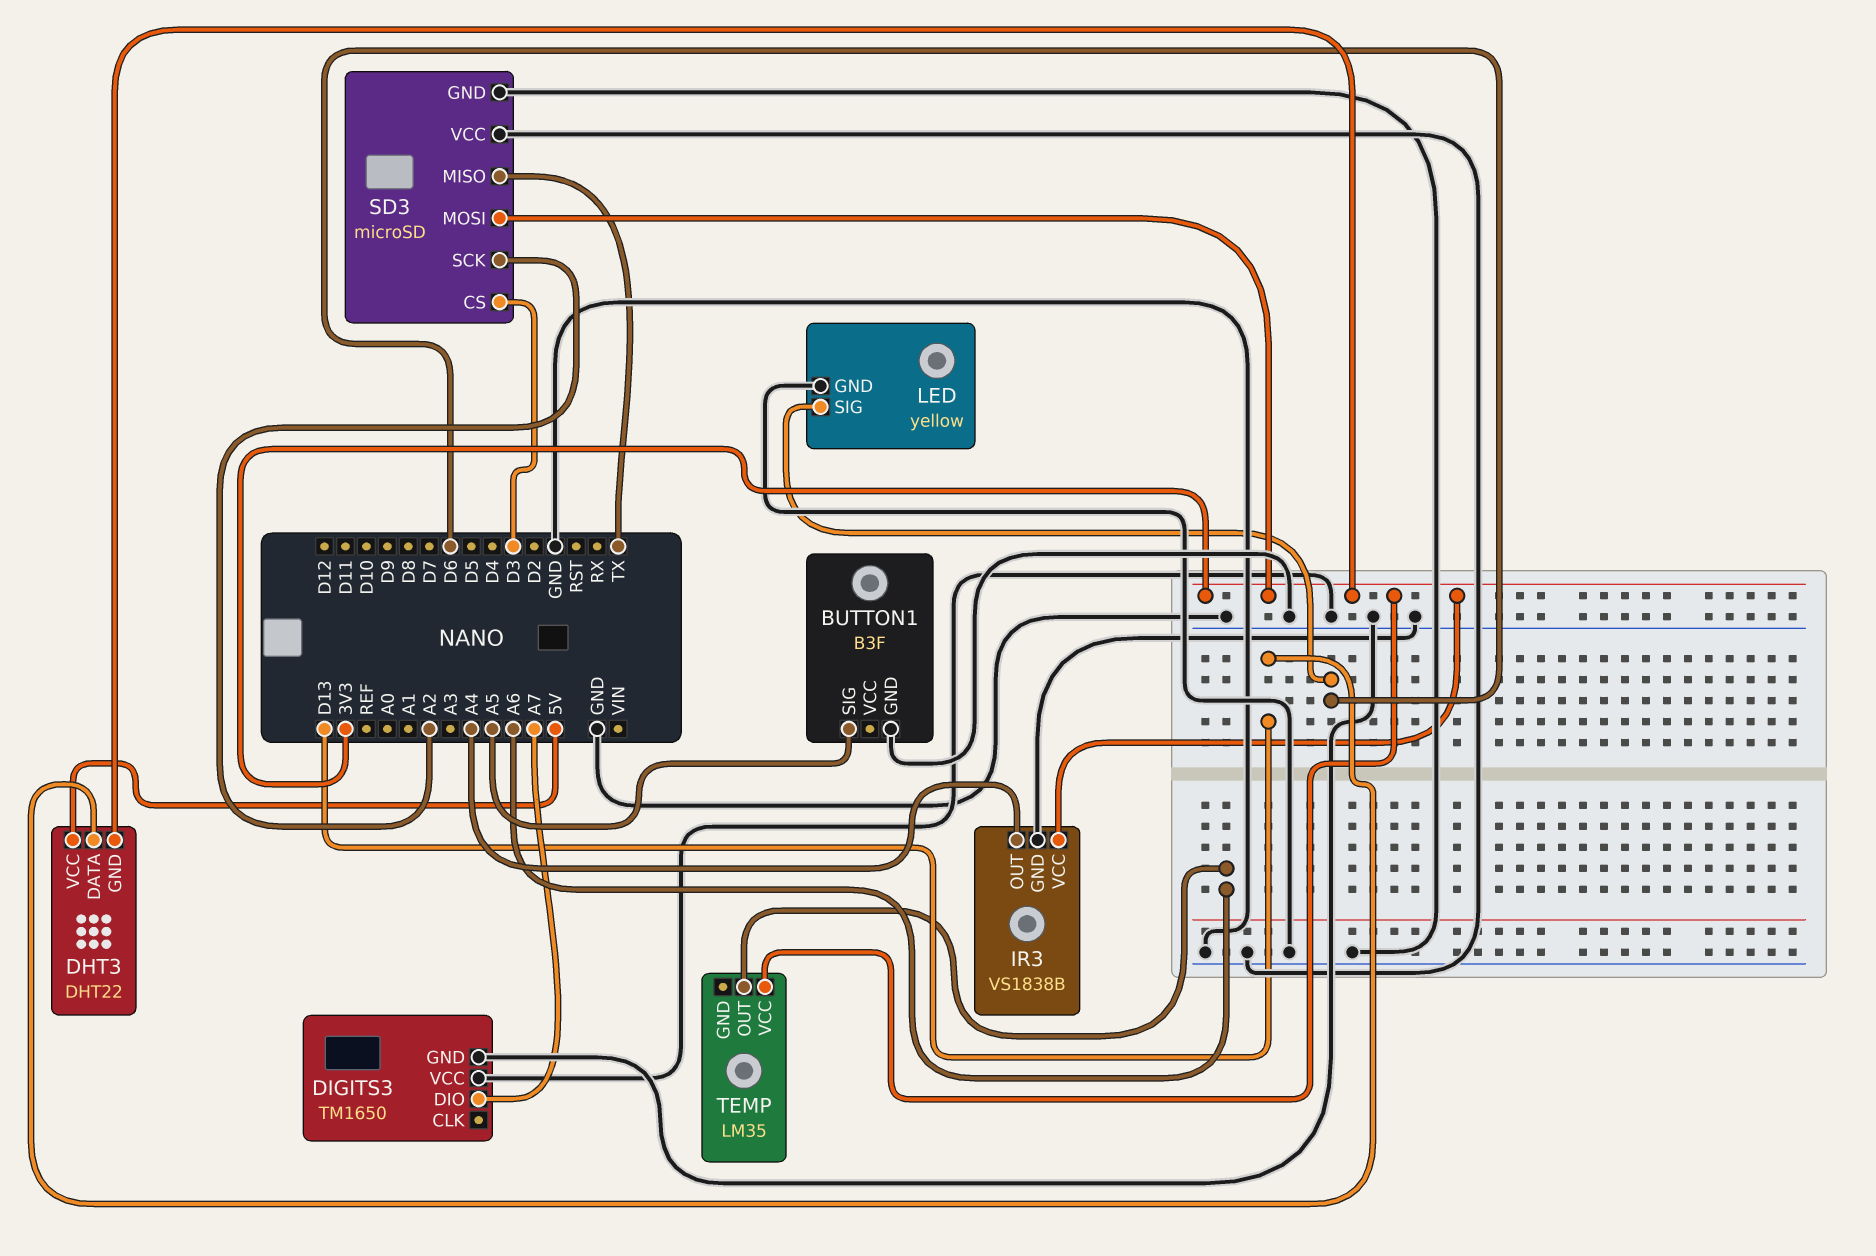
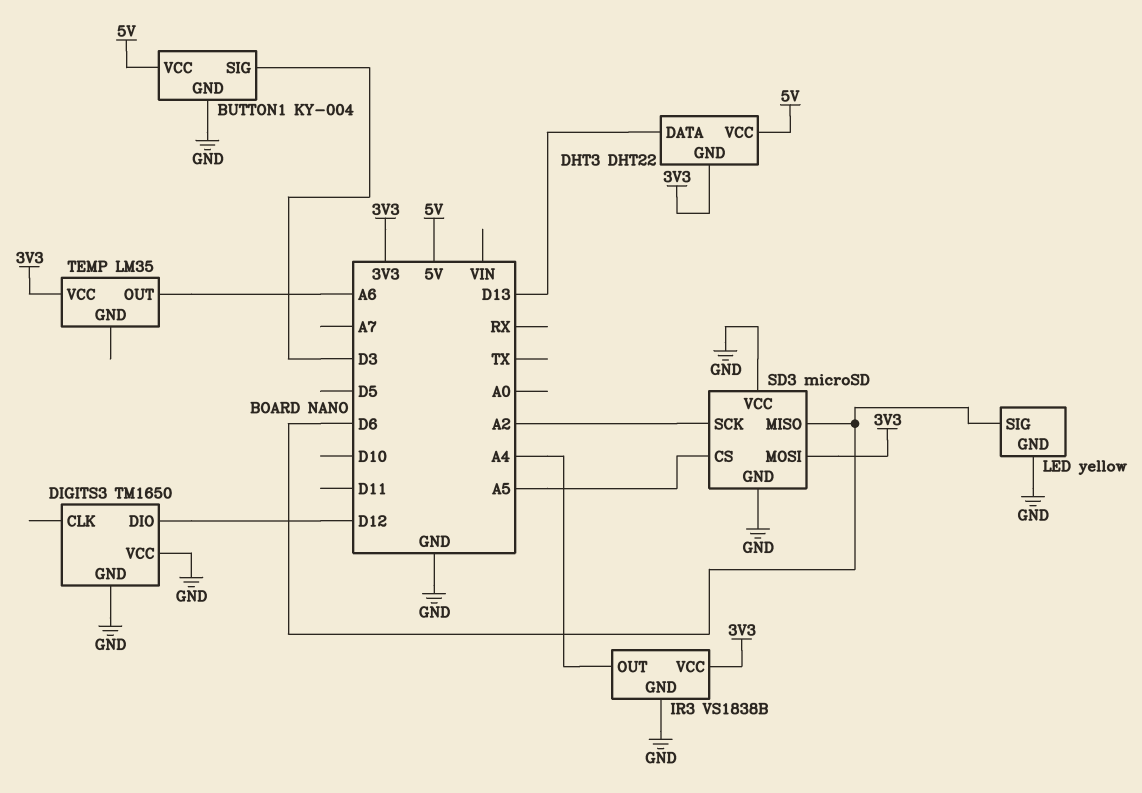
BUTTON1: B3F -> KY-004
BUTTON1 pin SIG: A5 -> D3
BUTTON1 pin VCC: none -> 5V
DIGITS3 pin DIO: A7 -> D12
SD3 pin CS: D3 -> A5
SD3 pin MISO: TX -> D6

